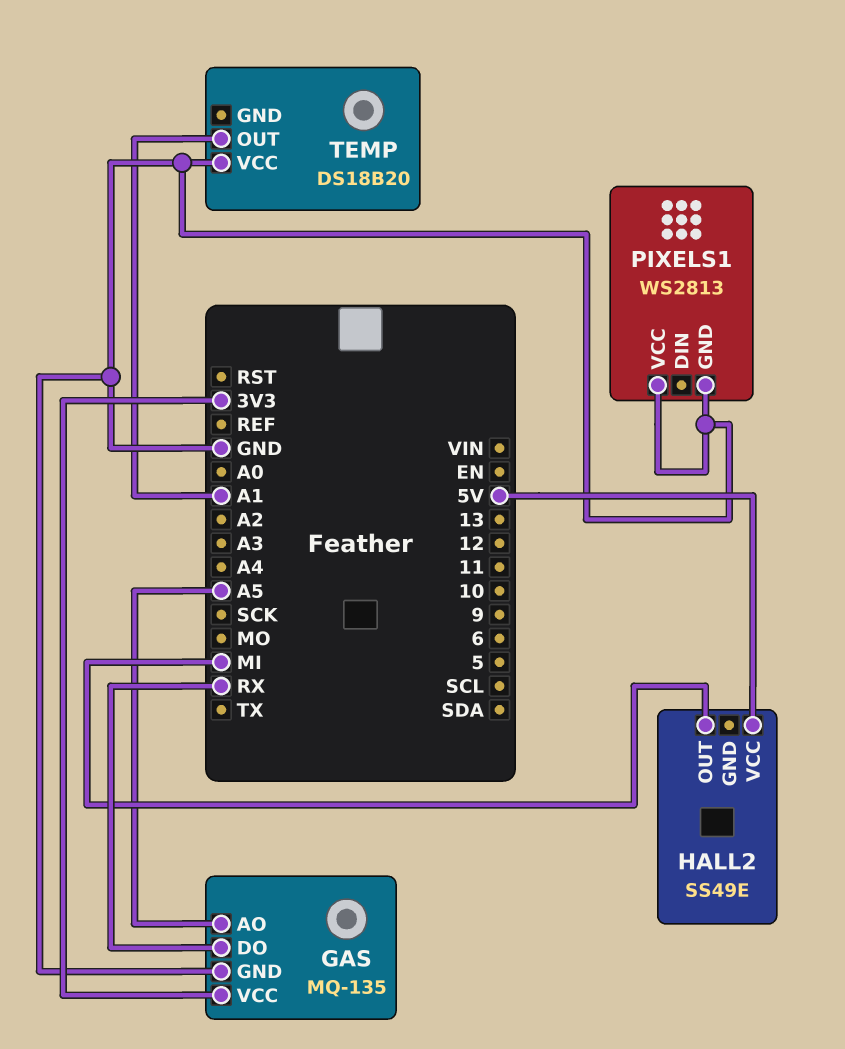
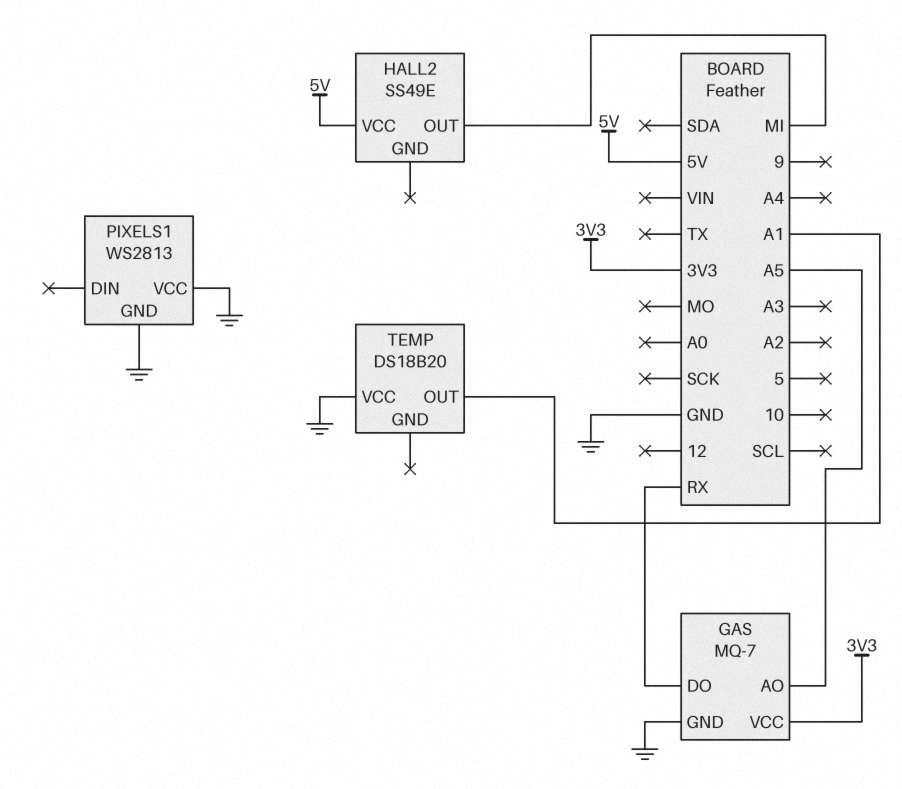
GAS: MQ-135 -> MQ-7

